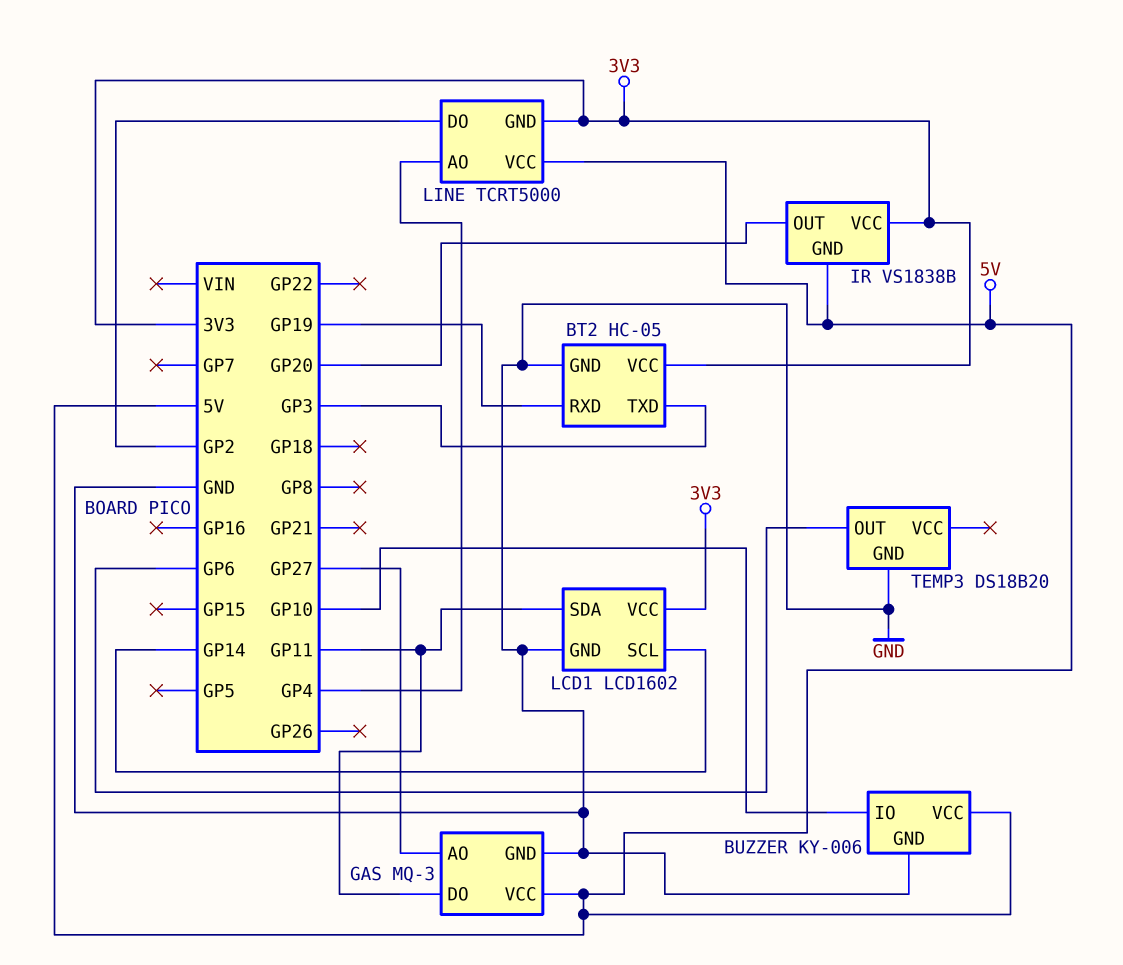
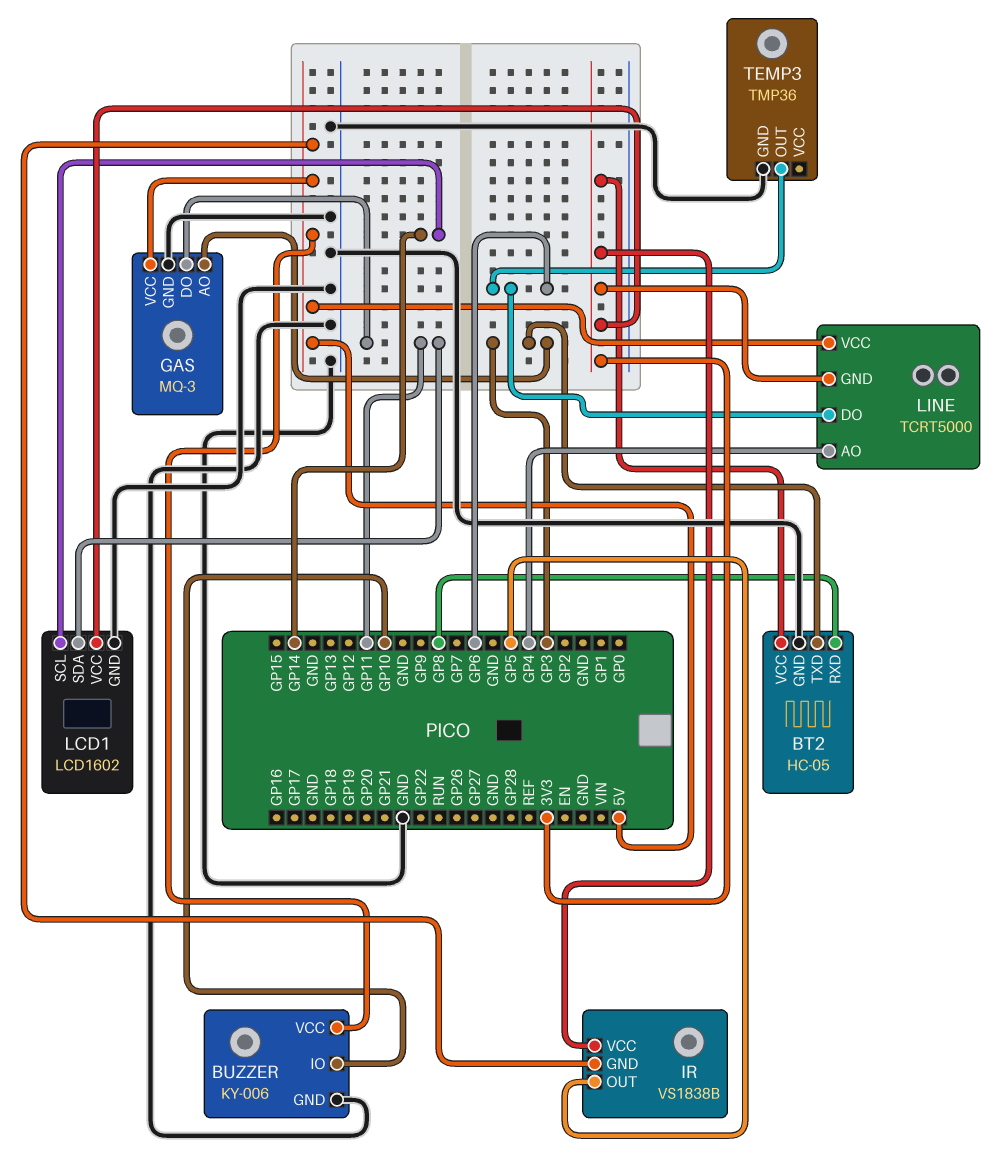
BT2 pin RXD: GP19 -> GP8
GAS pin AO: GP27 -> GP3
IR pin OUT: GP20 -> GP5
LINE pin DO: GP2 -> GP6
TEMP3: DS18B20 -> TMP36

